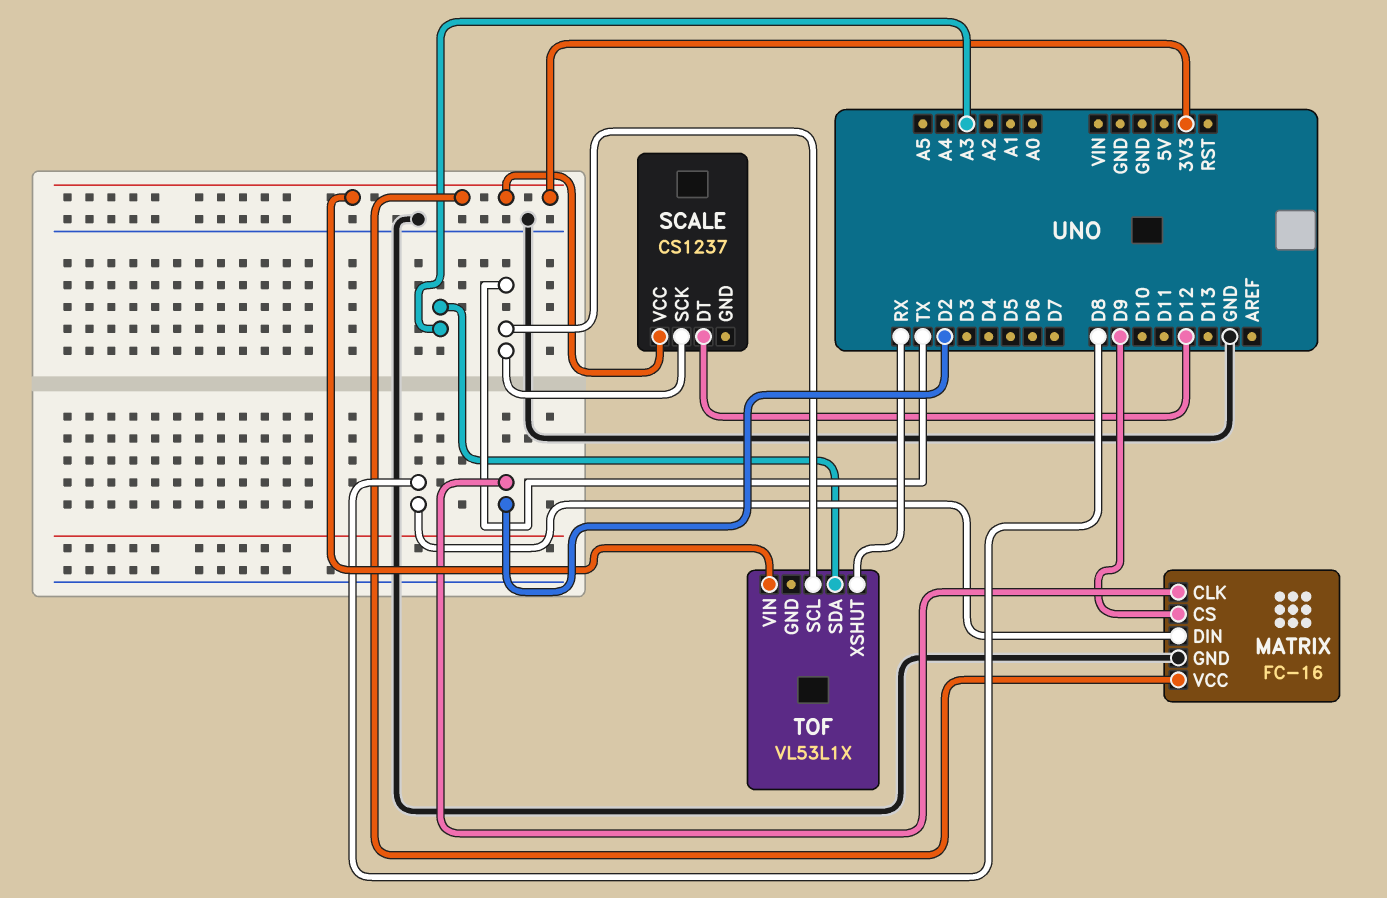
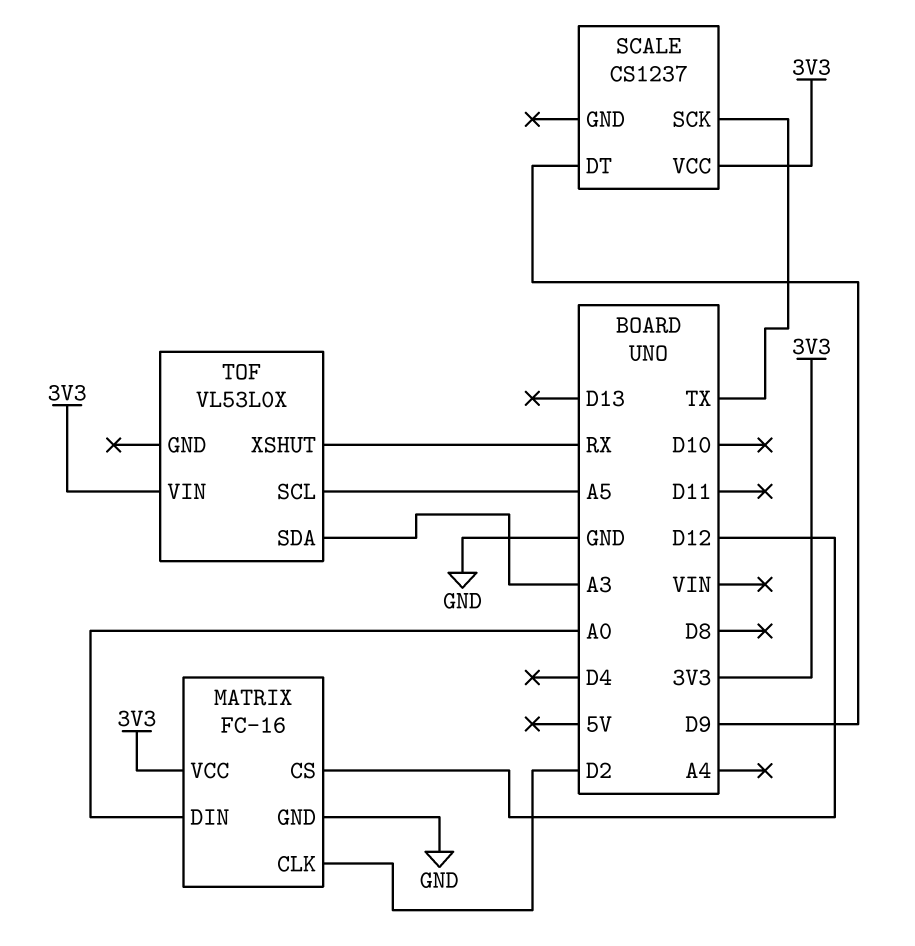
MATRIX pin CS: D9 -> D12
MATRIX pin DIN: D8 -> A0
SCALE pin DT: D12 -> D9
TOF: VL53L1X -> VL53L0X
TOF pin SCL: TX -> A5

